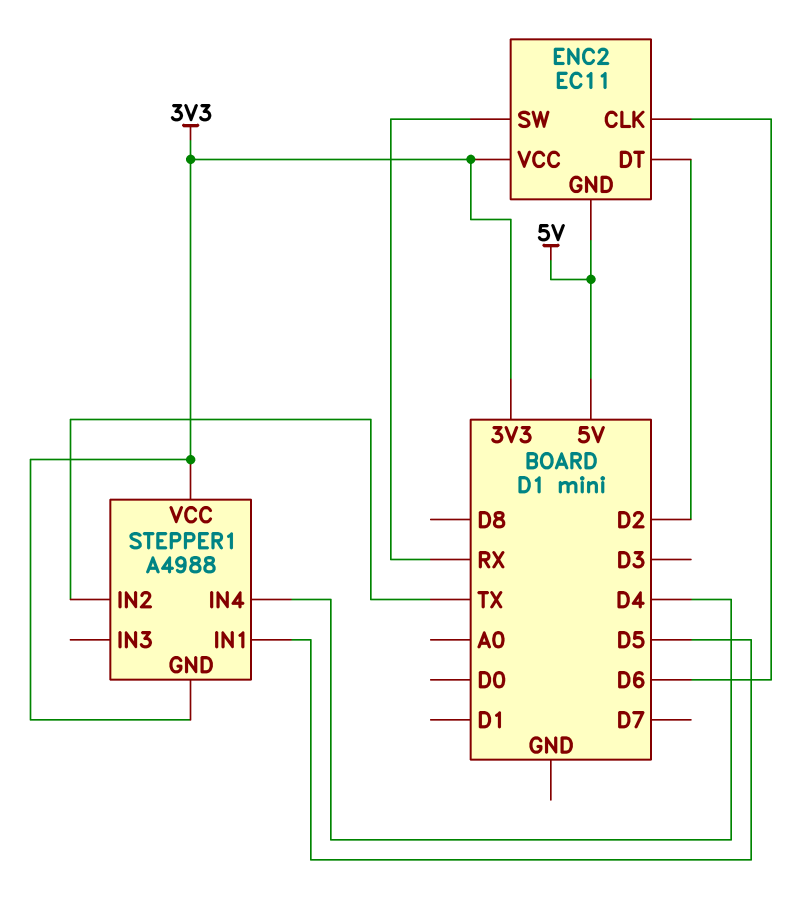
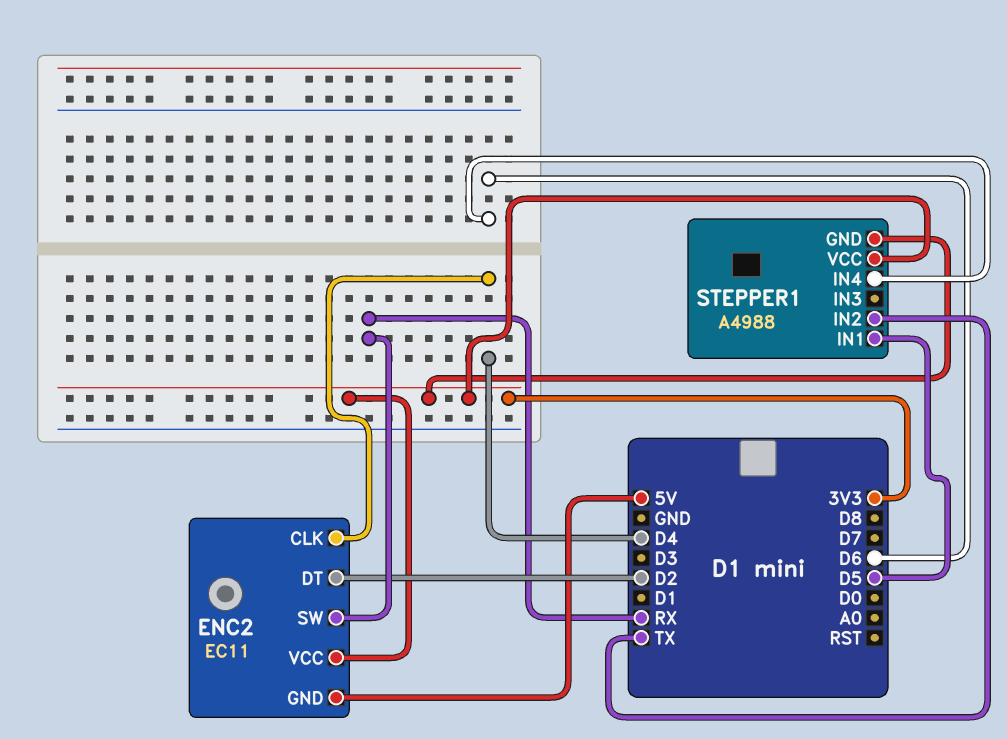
ENC2 pin CLK: D6 -> D4
STEPPER1 pin IN4: D4 -> D6

